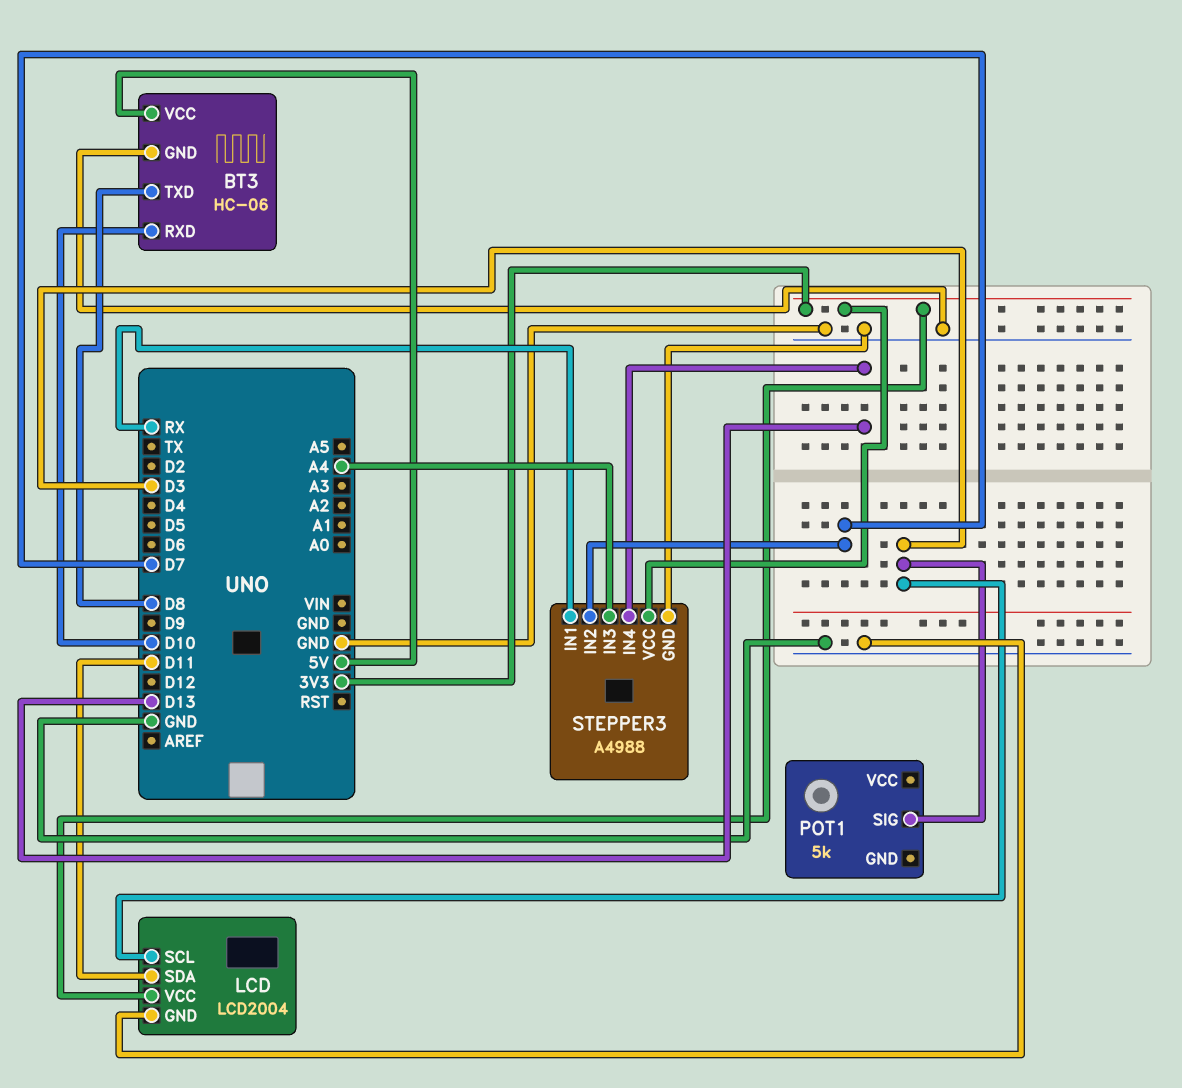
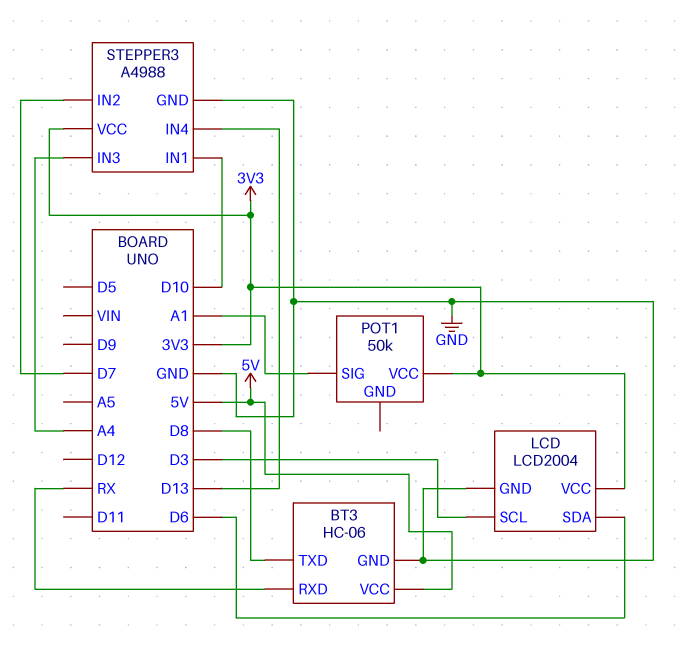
BT3 pin RXD: D10 -> RX
LCD pin SDA: D11 -> D6
POT1: 5k -> 50k
POT1 pin SIG: D3 -> A1
POT1 pin VCC: none -> 3V3
STEPPER3 pin IN1: RX -> D10

